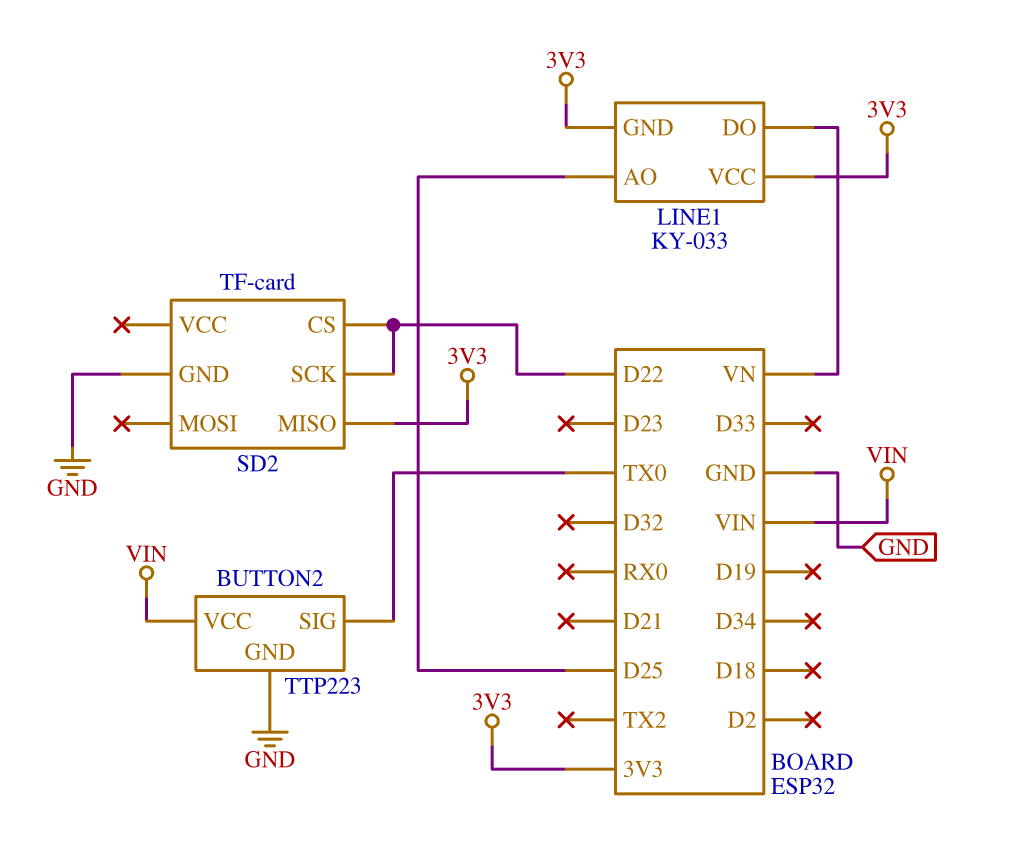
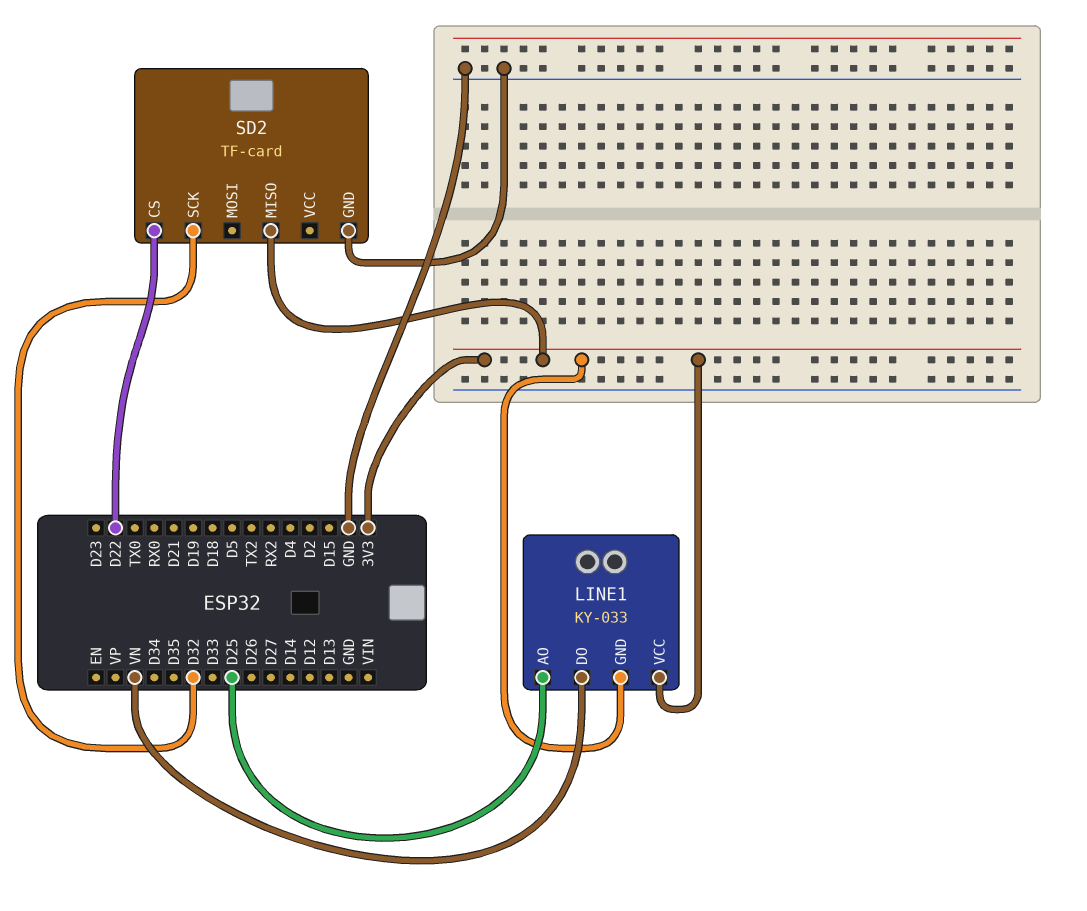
BUTTON2: TTP223 -> none
BUTTON2 pin GND: GND -> none
BUTTON2 pin SIG: TX0 -> none
BUTTON2 pin VCC: VIN -> none
SD2 pin SCK: D22 -> D32

